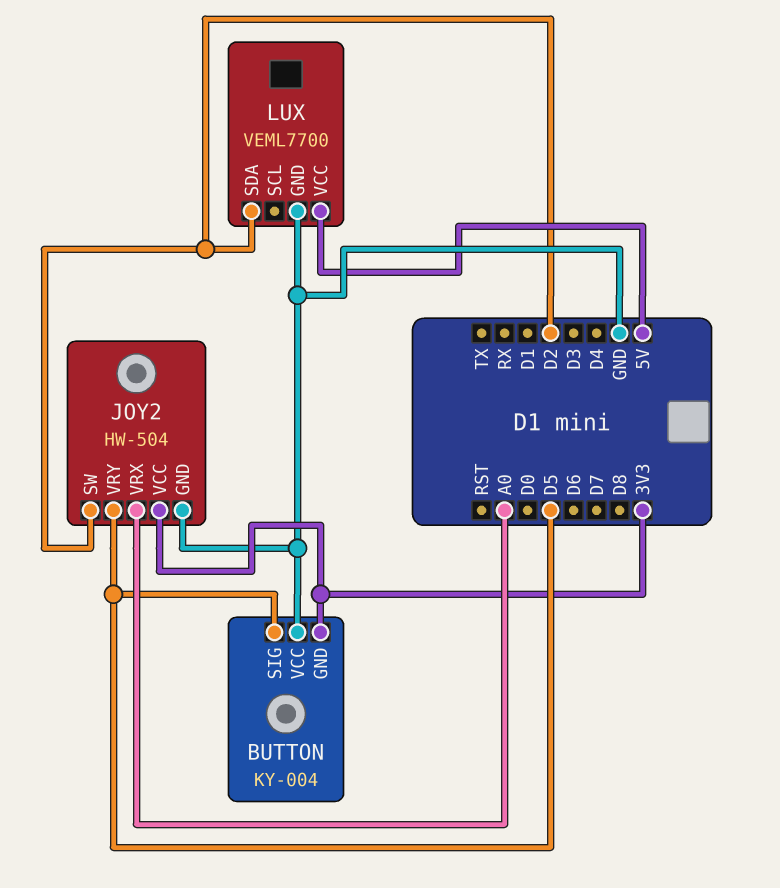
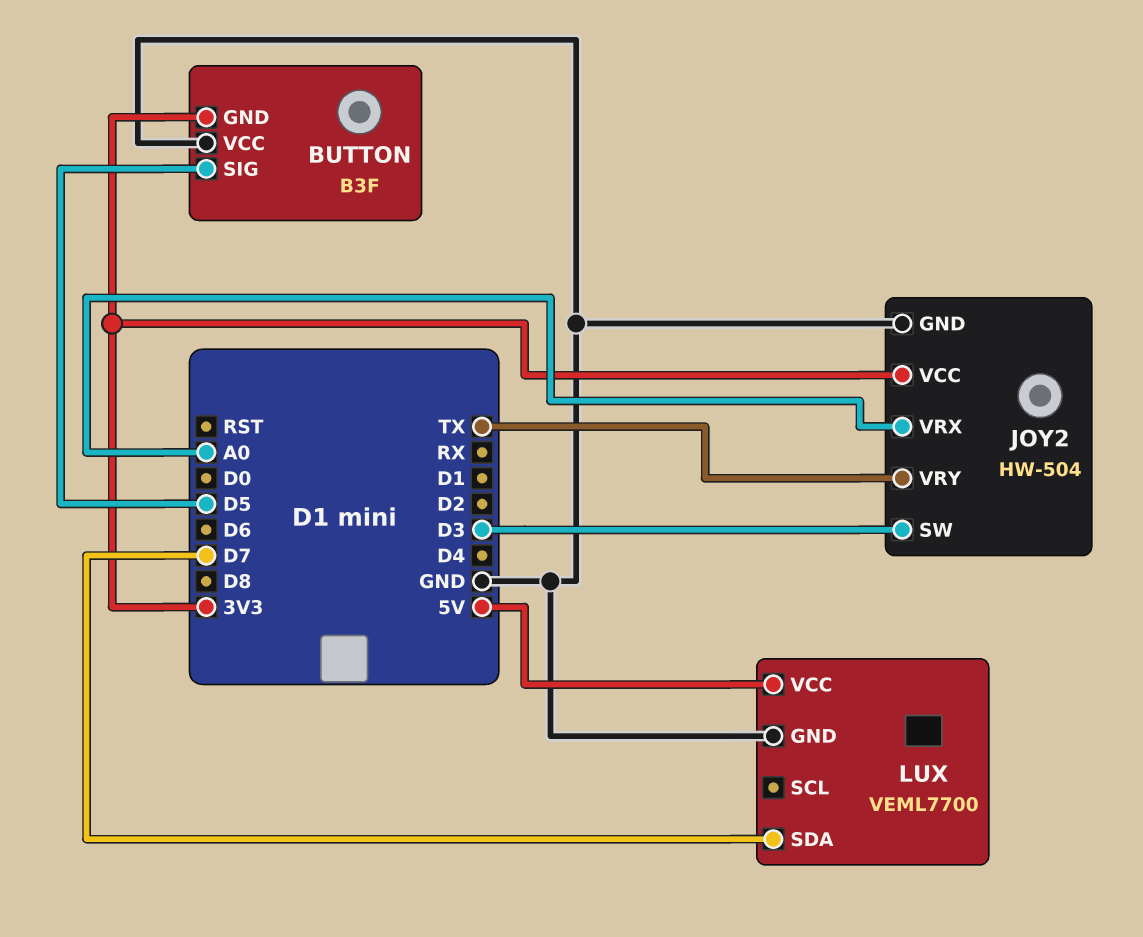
BUTTON: KY-004 -> B3F
JOY2 pin SW: D2 -> D3
JOY2 pin VRY: D5 -> TX
LUX pin SDA: D2 -> D7

